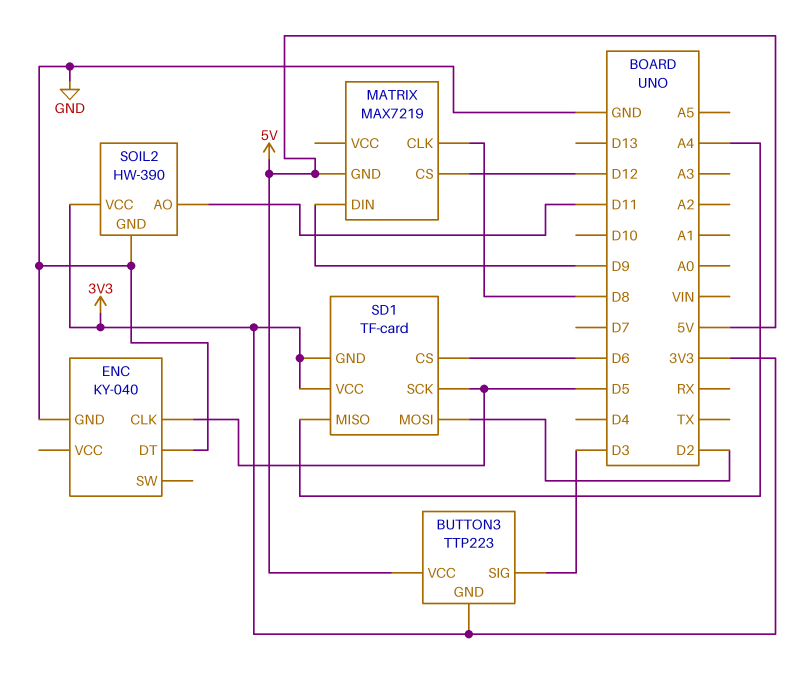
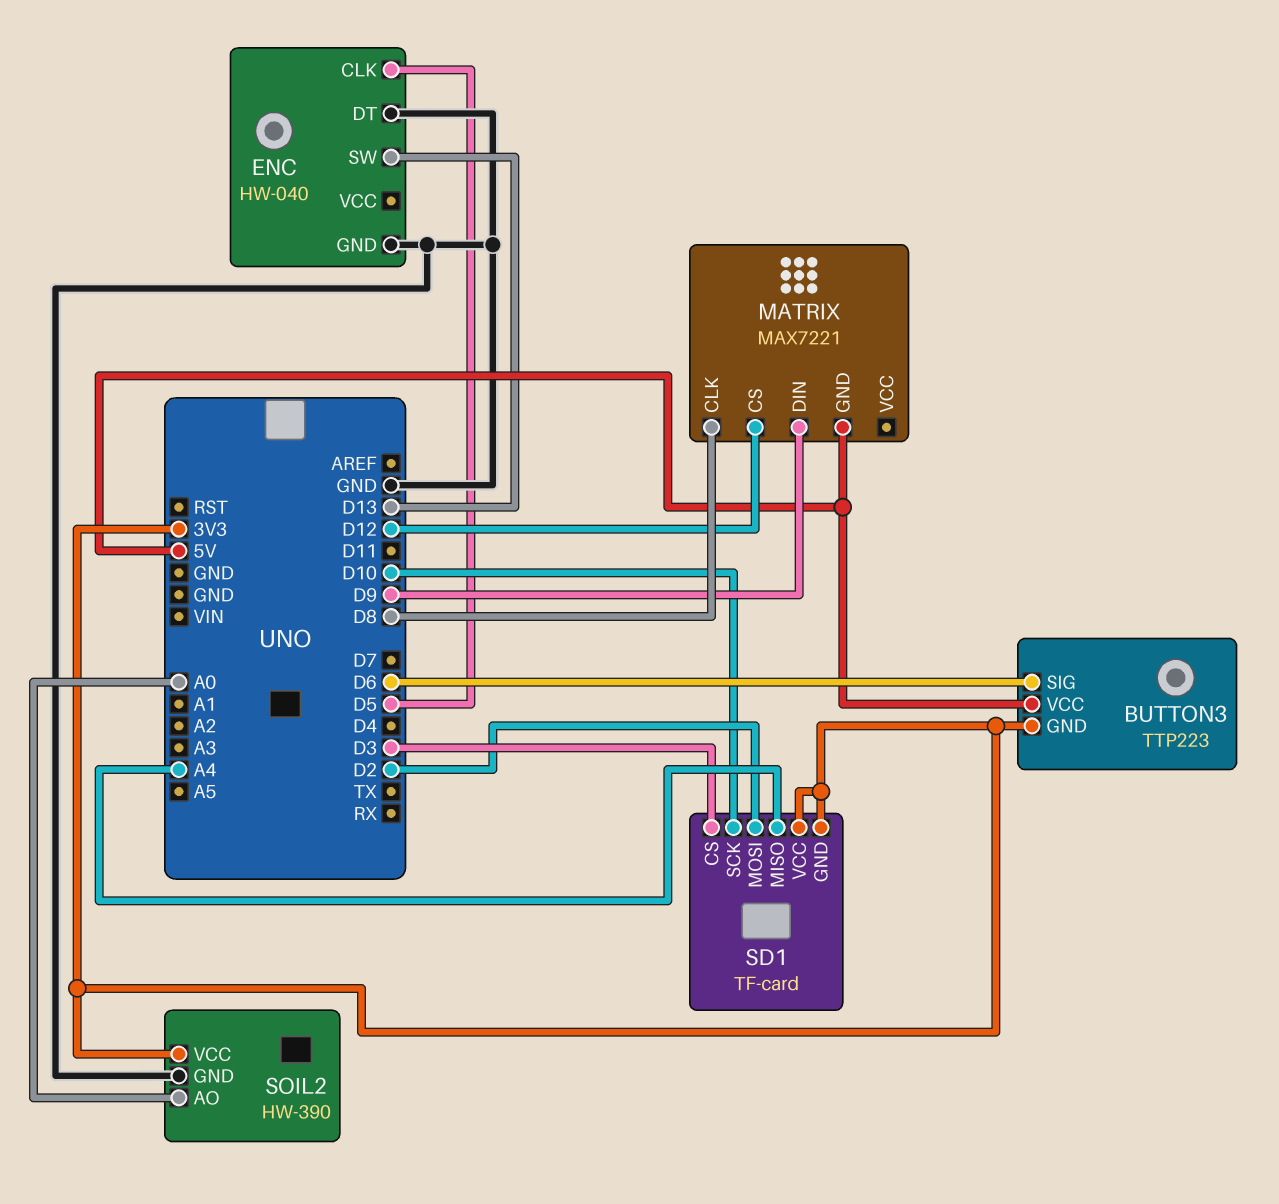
BUTTON3 pin SIG: D3 -> D6
ENC: KY-040 -> HW-040
ENC pin SW: none -> D13
MATRIX: MAX7219 -> MAX7221
SD1 pin CS: D6 -> D3
SD1 pin SCK: D5 -> D10
SOIL2 pin AO: D11 -> A0

